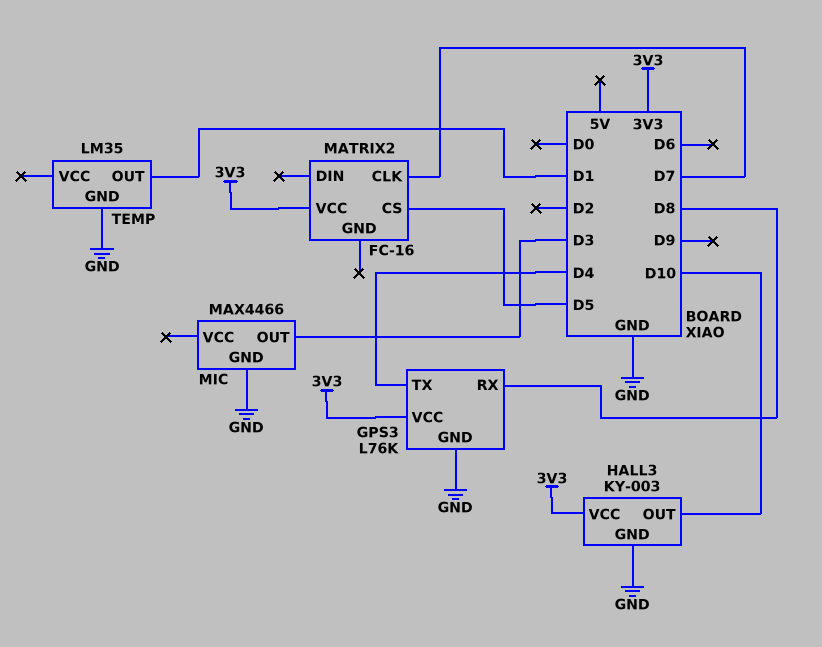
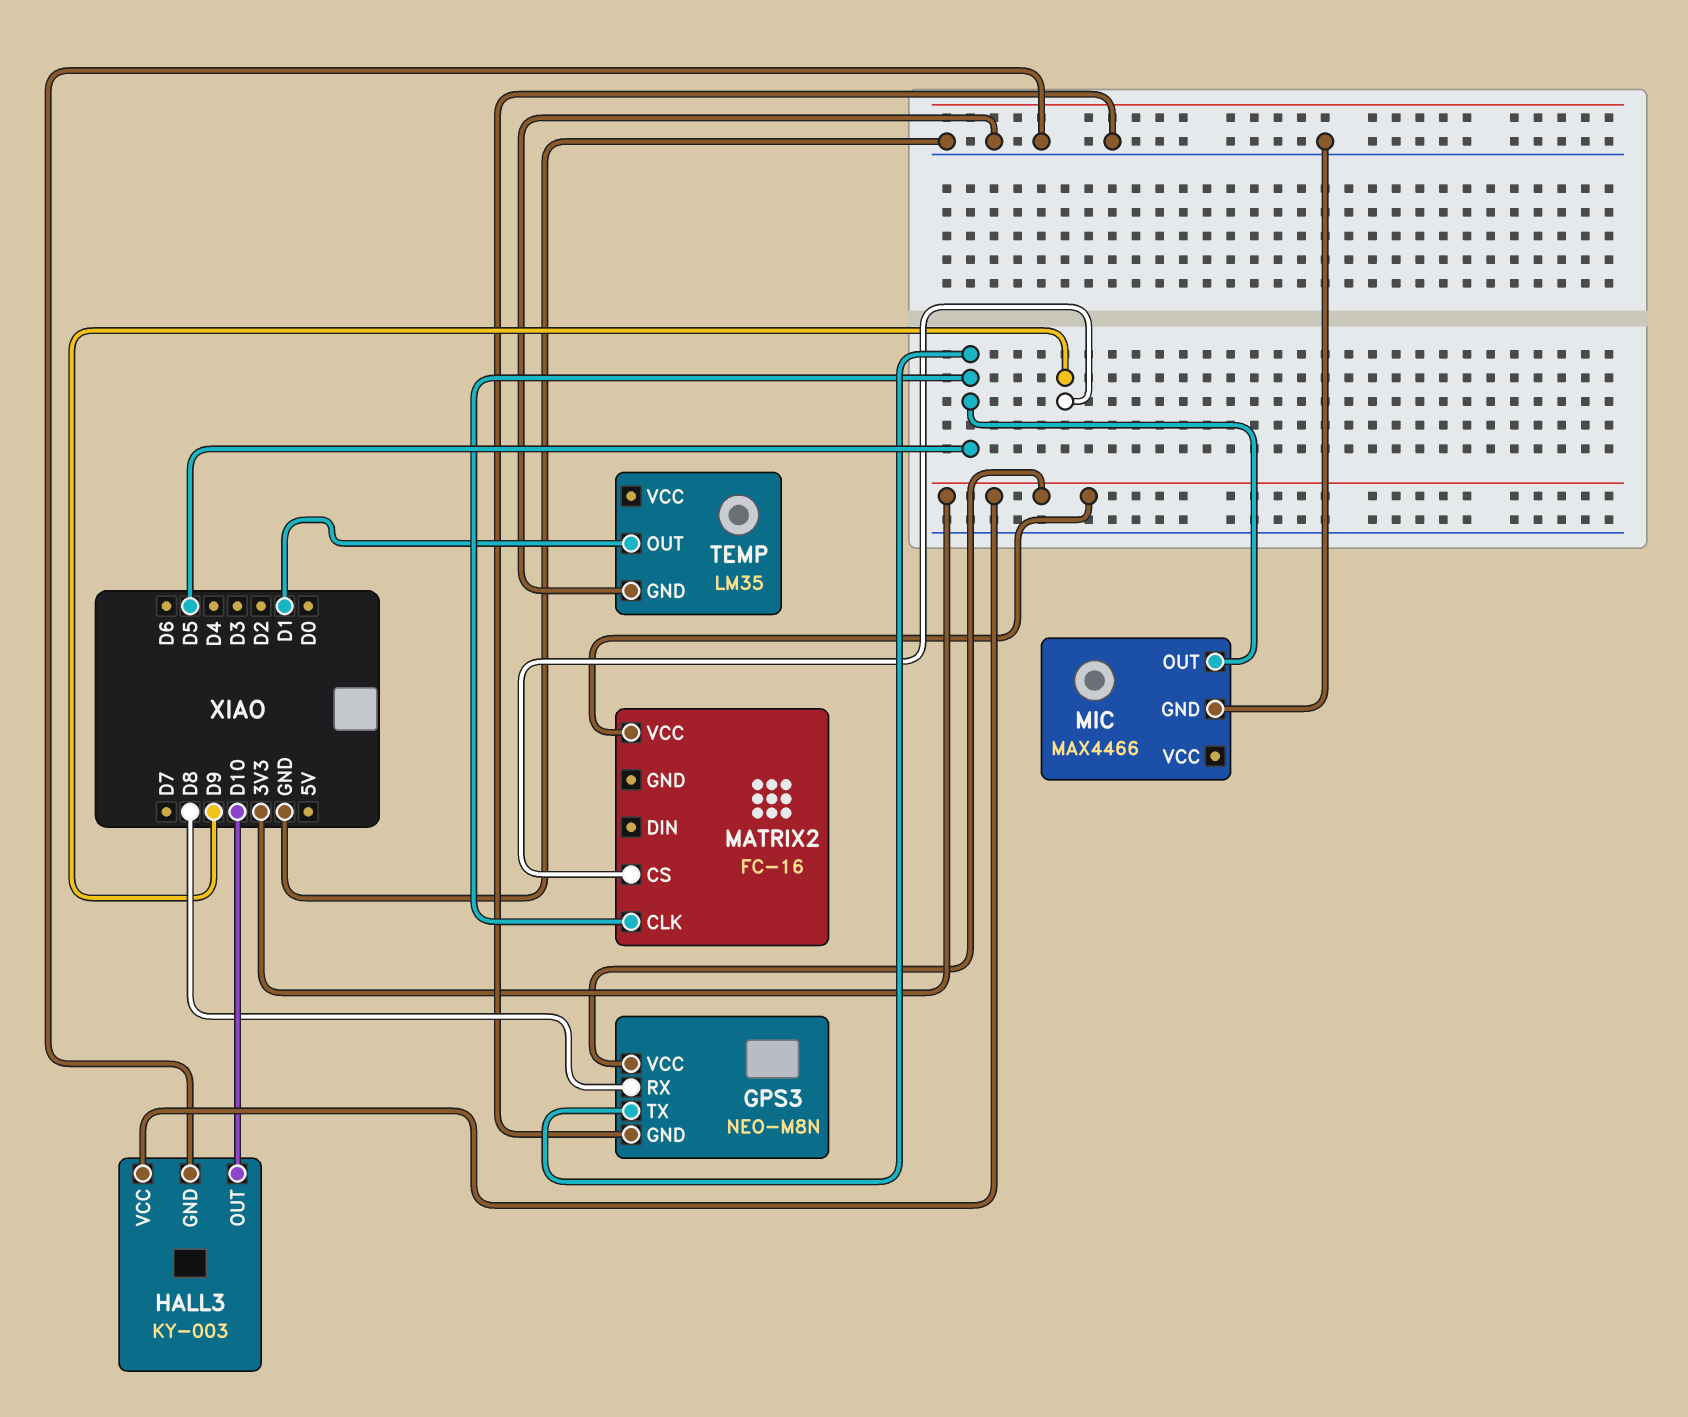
GPS3: L76K -> NEO-M8N
GPS3 pin TX: D4 -> D5
MATRIX2 pin CLK: D7 -> D5
MATRIX2 pin CS: D5 -> D9
MIC pin OUT: D3 -> D5

